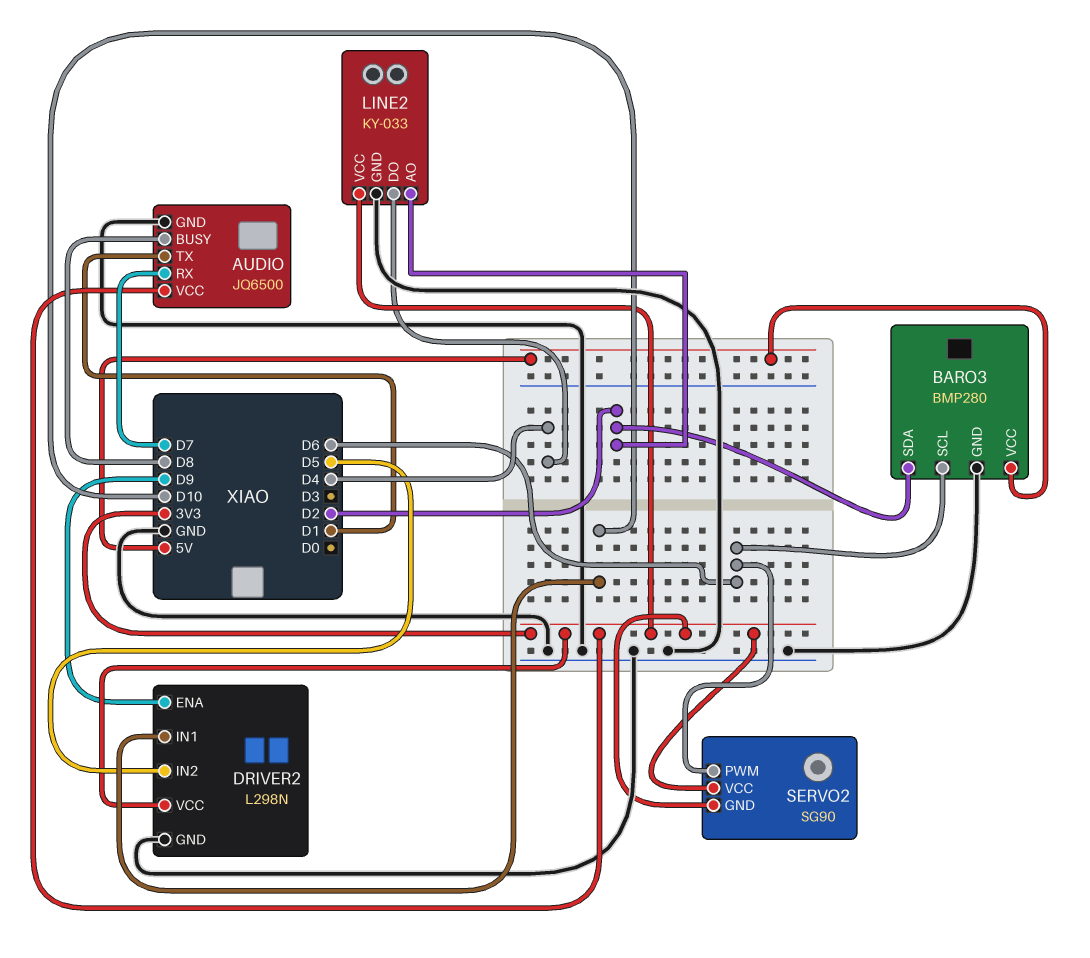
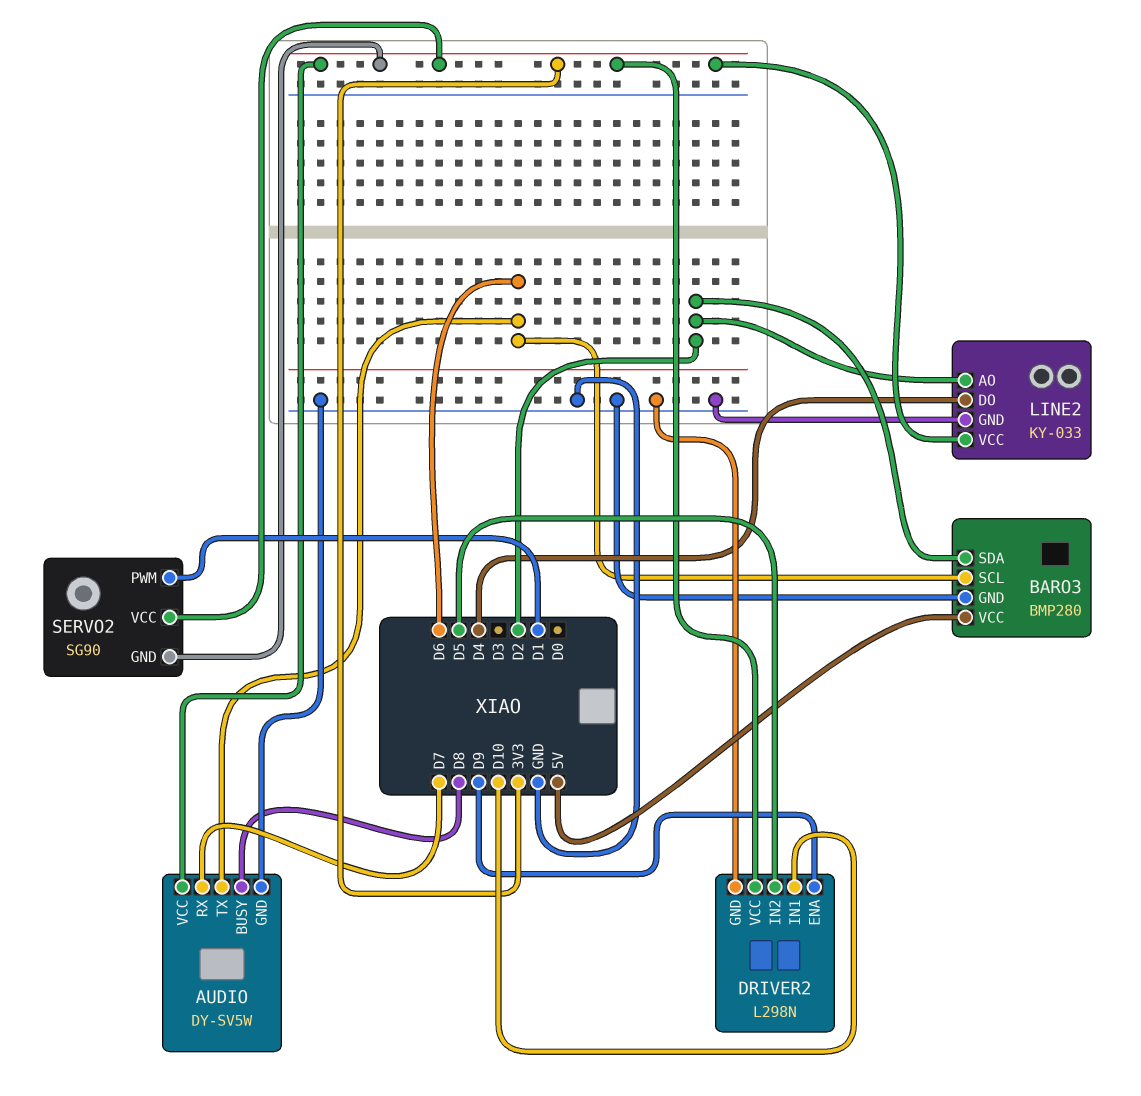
AUDIO: JQ6500 -> DY-SV5W
AUDIO pin TX: D1 -> D6
SERVO2 pin PWM: D6 -> D1

